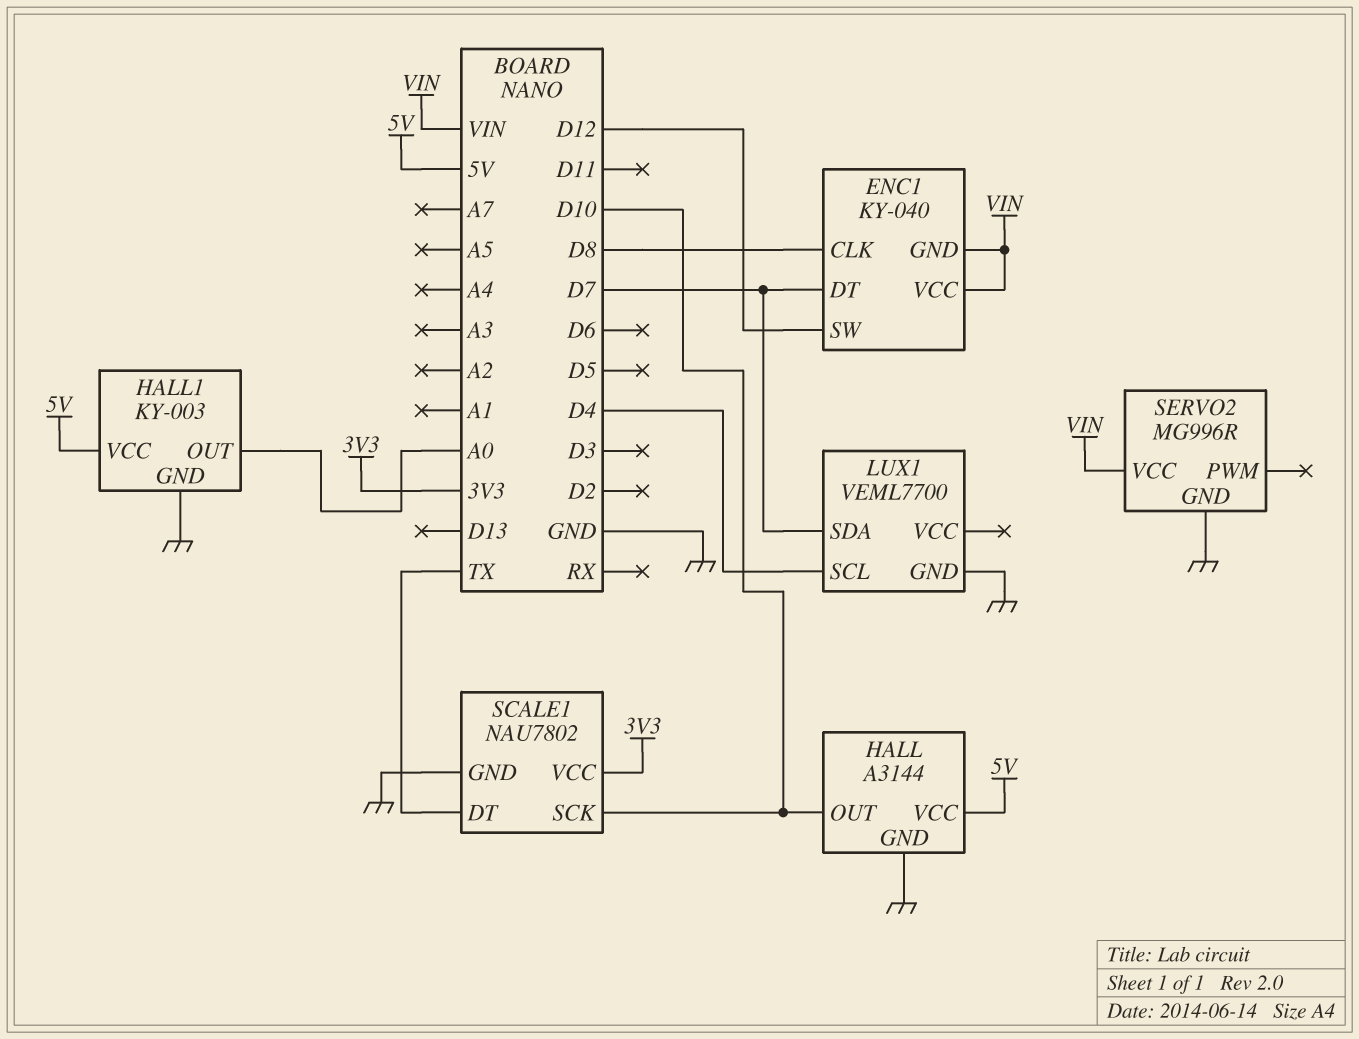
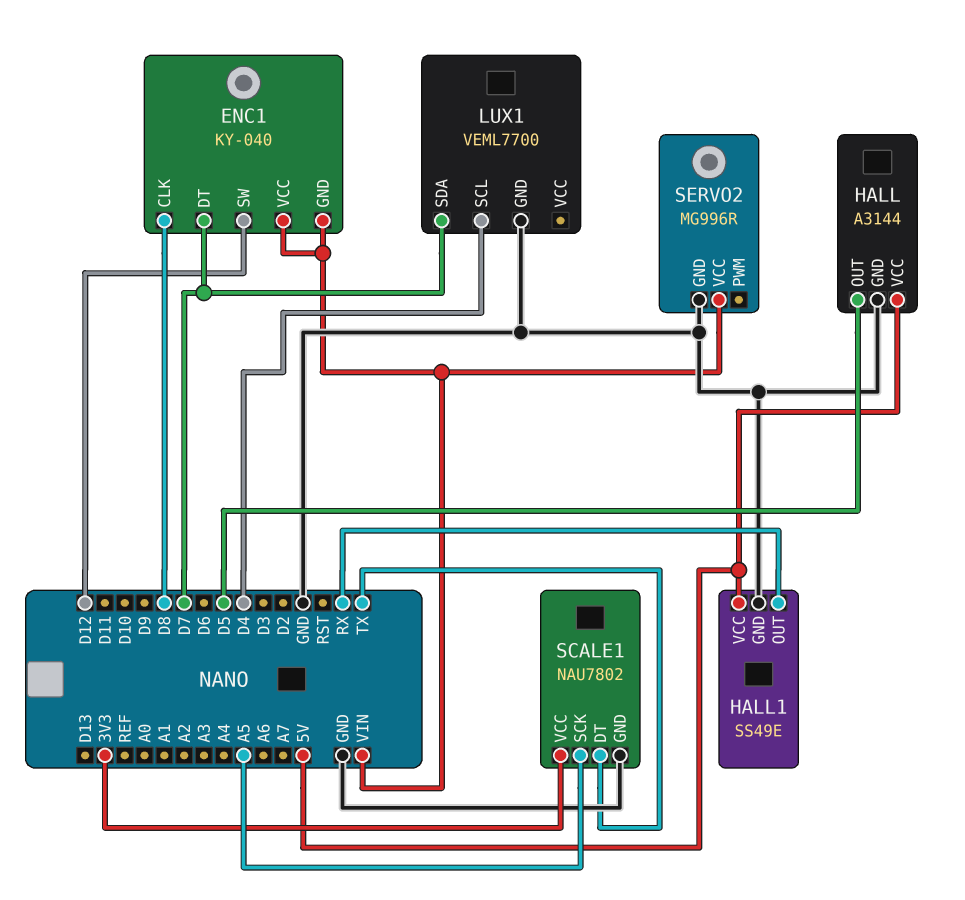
HALL pin OUT: D10 -> D5
HALL1: KY-003 -> SS49E
HALL1 pin OUT: A0 -> RX
SCALE1 pin SCK: D10 -> A5

